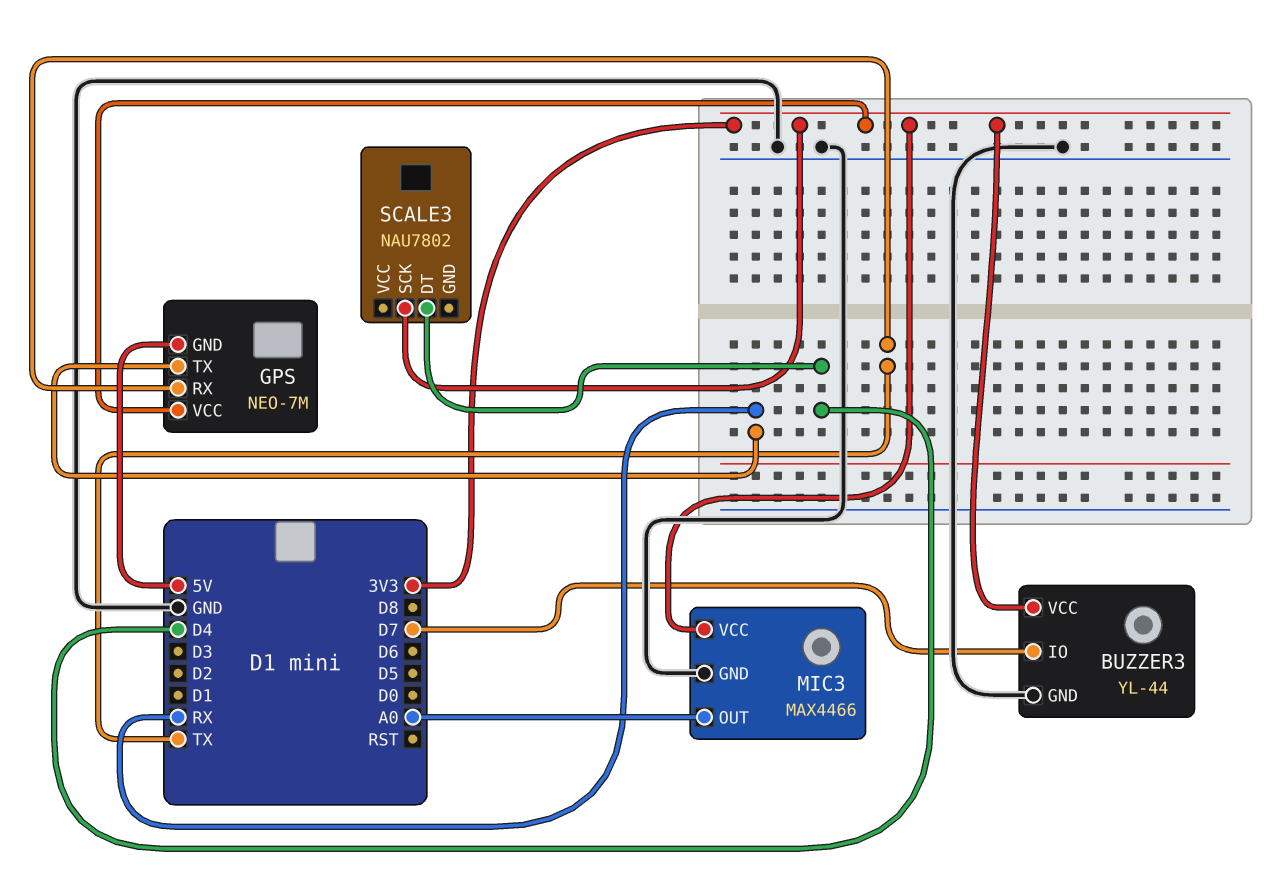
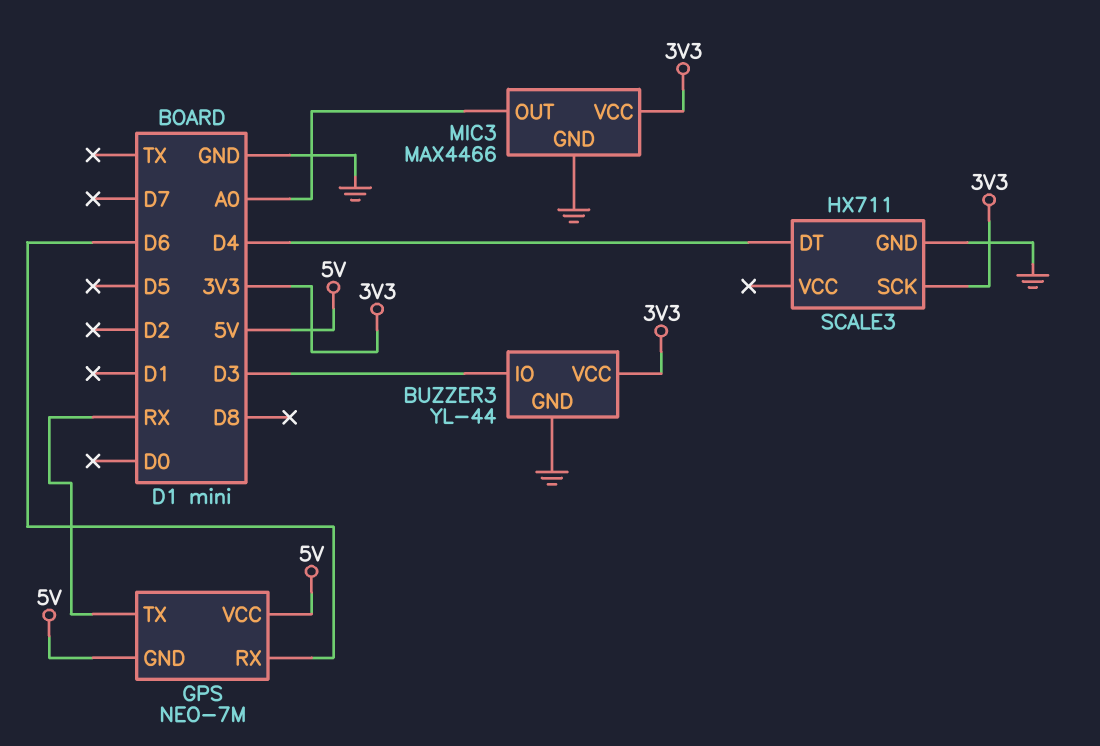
BUZZER3 pin IO: D7 -> D3
GPS pin RX: TX -> D6
GPS pin VCC: 3V3 -> 5V
SCALE3: NAU7802 -> HX711
SCALE3 pin GND: none -> GND

